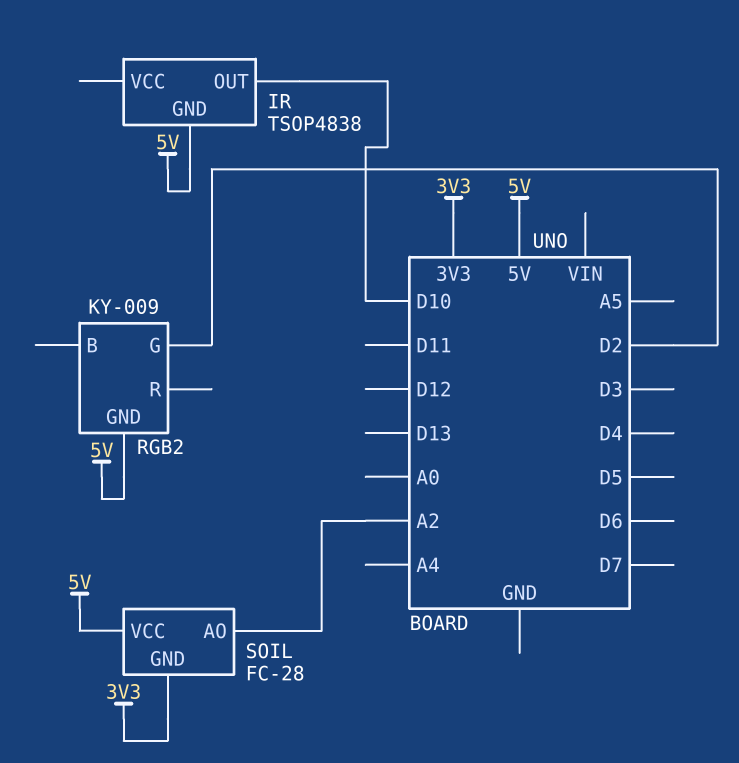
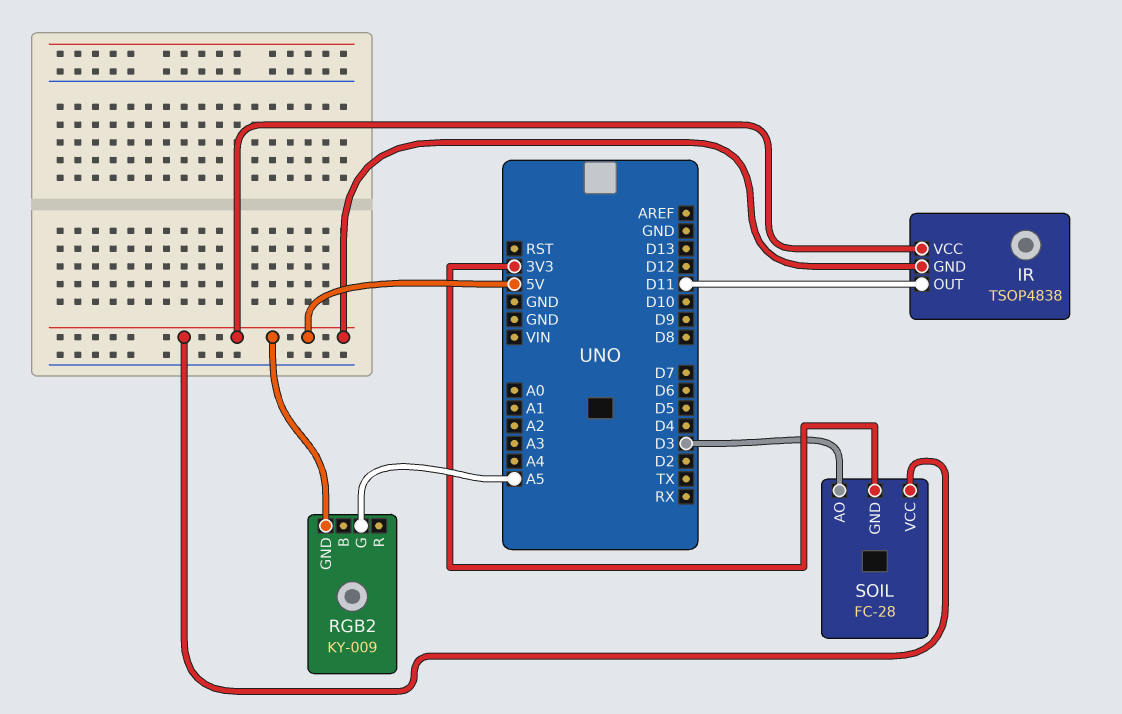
IR pin OUT: D10 -> D11
IR pin VCC: none -> 5V
RGB2 pin G: D2 -> A5
SOIL pin AO: A2 -> D3

